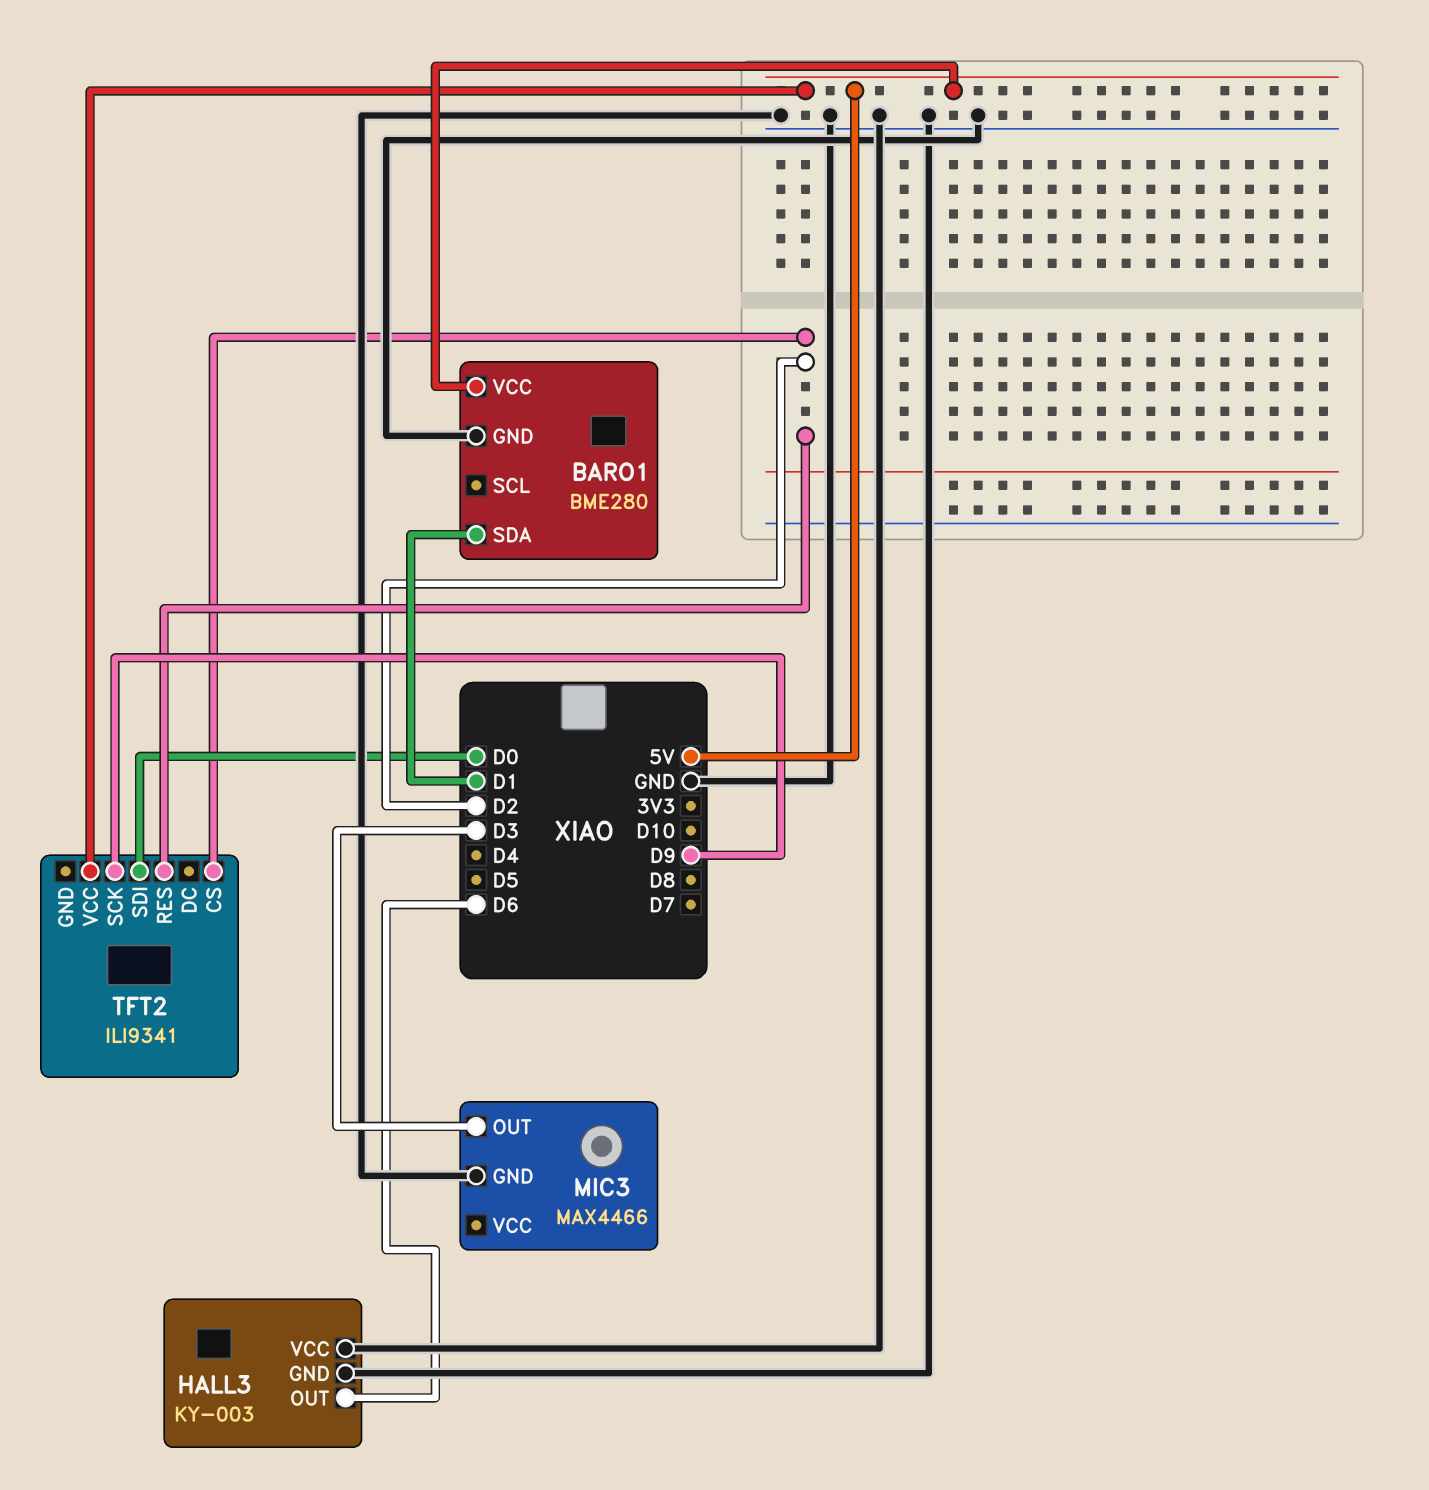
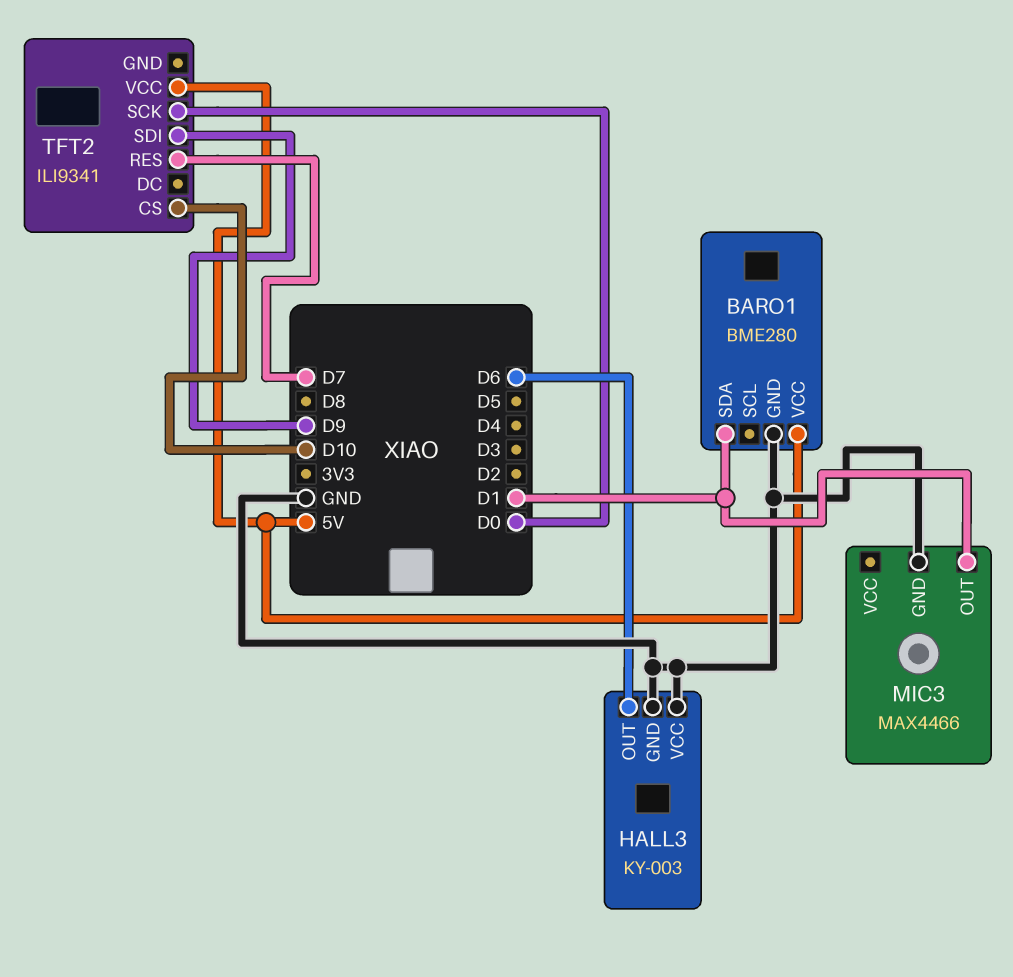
MIC3 pin OUT: D3 -> D1
TFT2 pin CS: D2 -> D10
TFT2 pin RES: D2 -> D7
TFT2 pin SCK: D9 -> D0
TFT2 pin SDI: D0 -> D9

